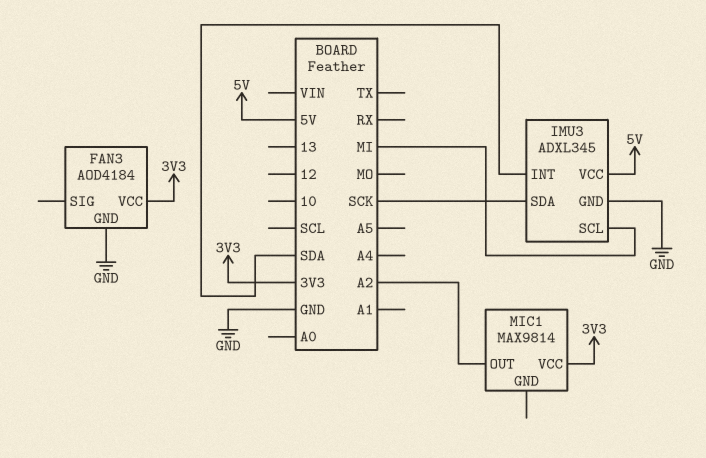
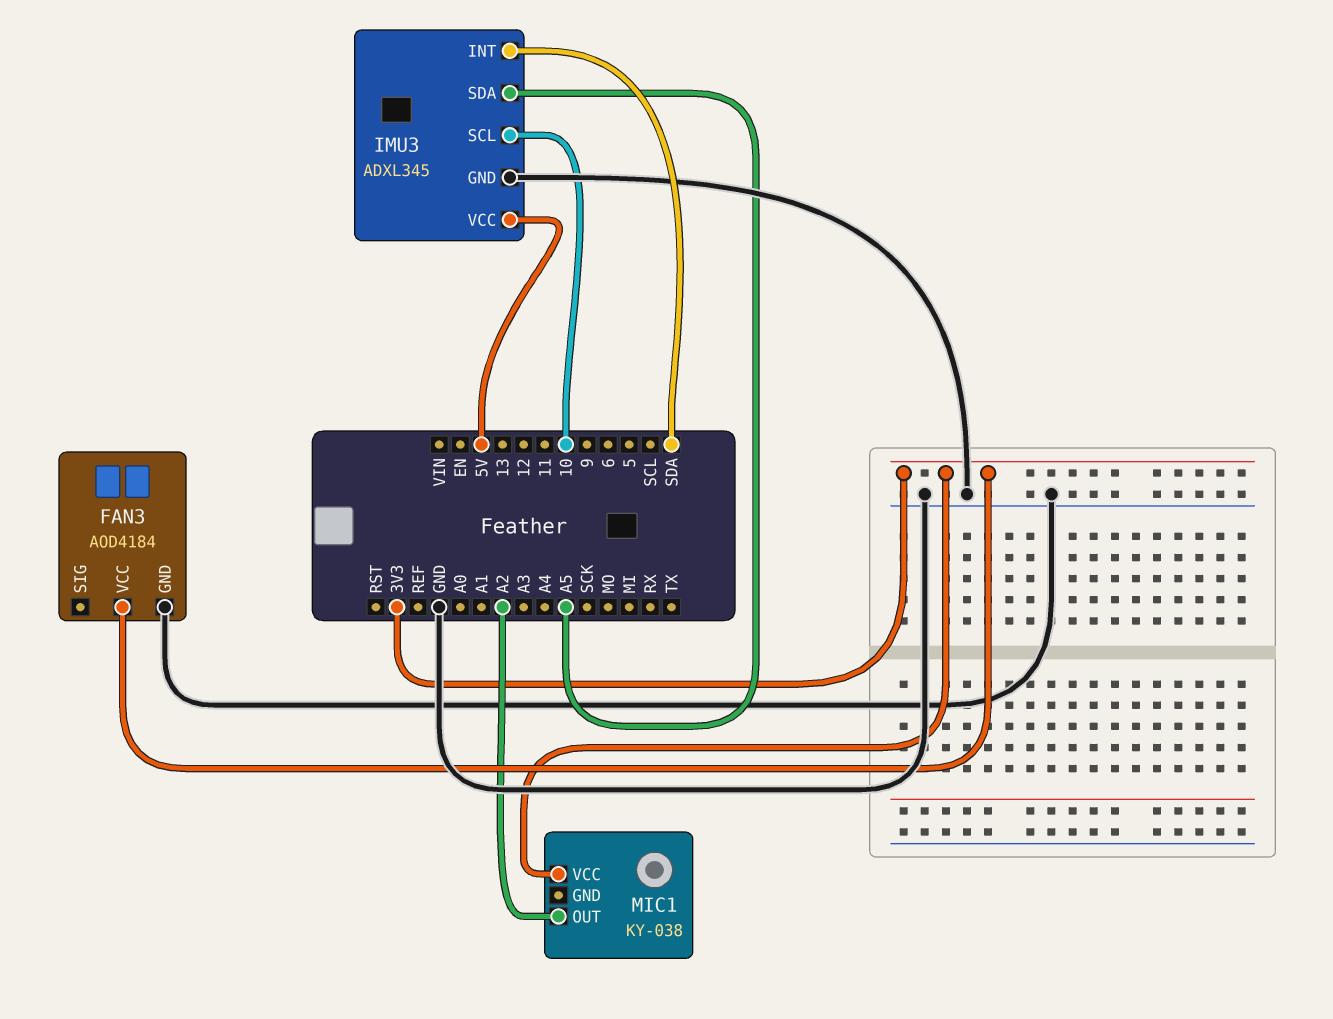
IMU3 pin SCL: MI -> 10
IMU3 pin SDA: SCK -> A5
MIC1: MAX9814 -> KY-038

